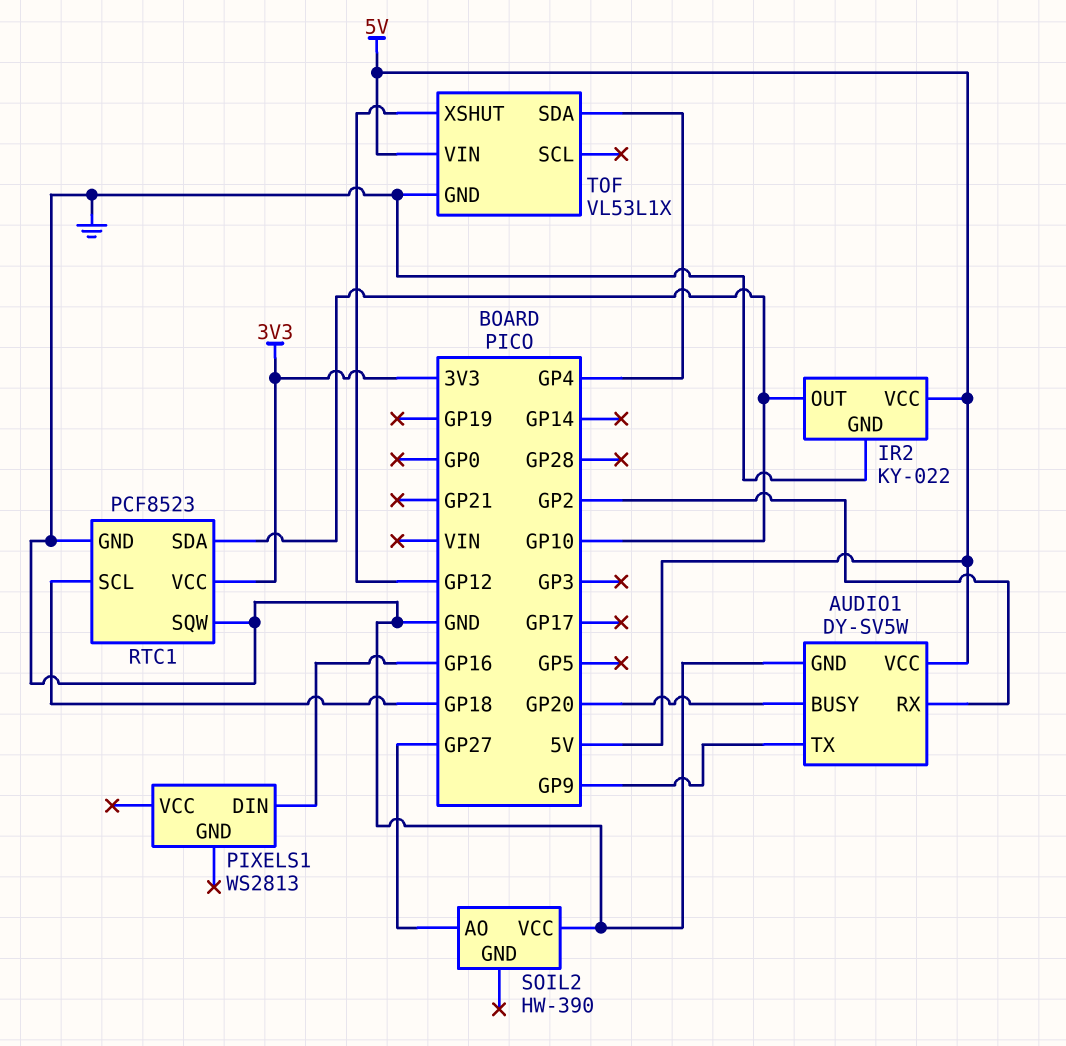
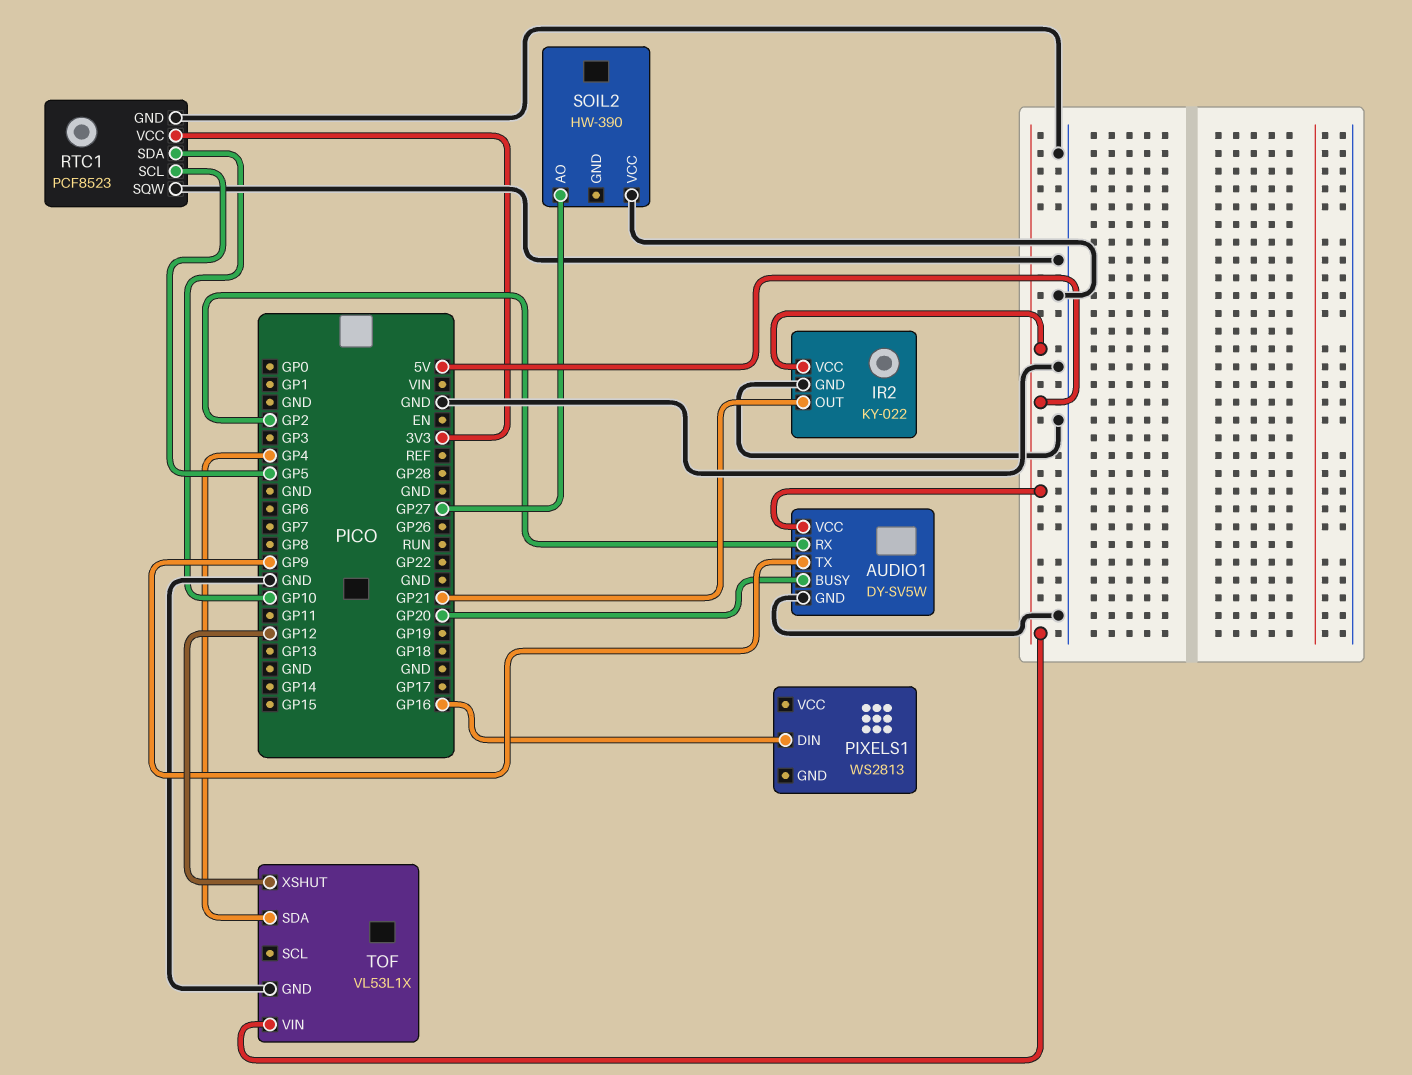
IR2 pin OUT: GP10 -> GP21
RTC1 pin SCL: GP18 -> GP5

